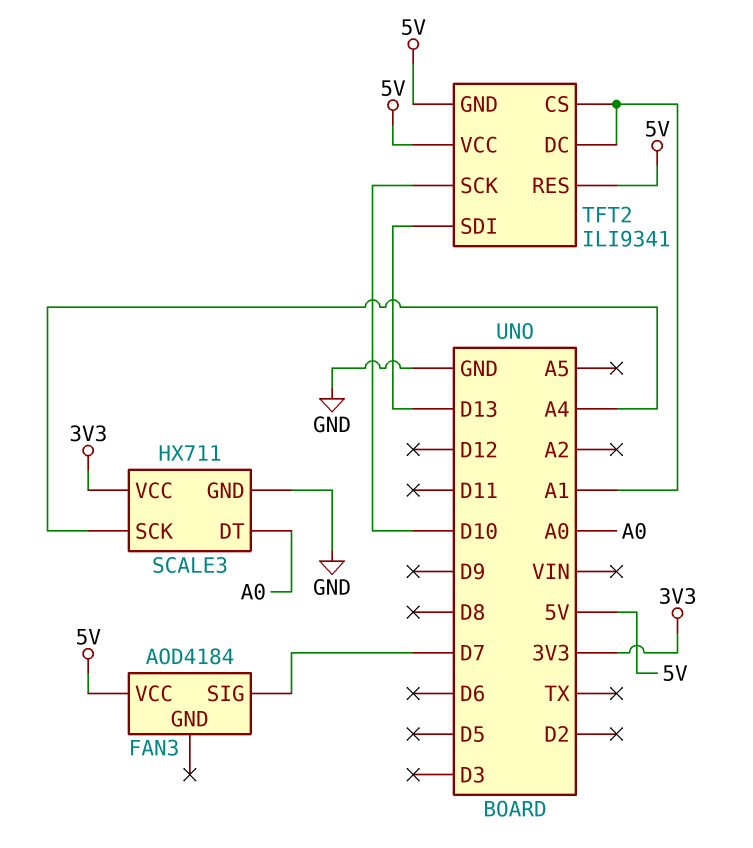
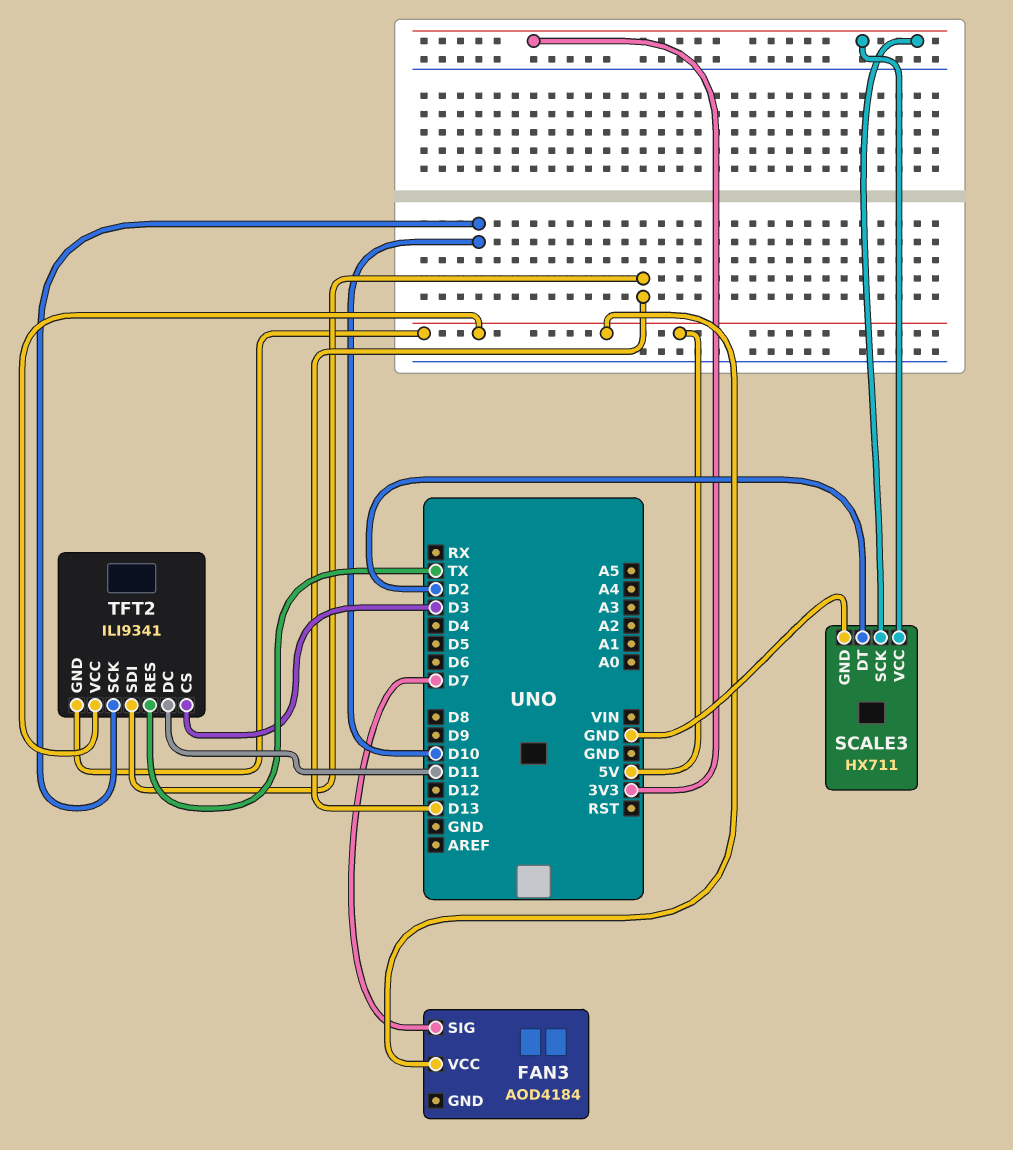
SCALE3 pin DT: A0 -> D2
SCALE3 pin SCK: A4 -> 3V3
TFT2 pin CS: A1 -> D3
TFT2 pin DC: A1 -> D11
TFT2 pin RES: 5V -> TX

